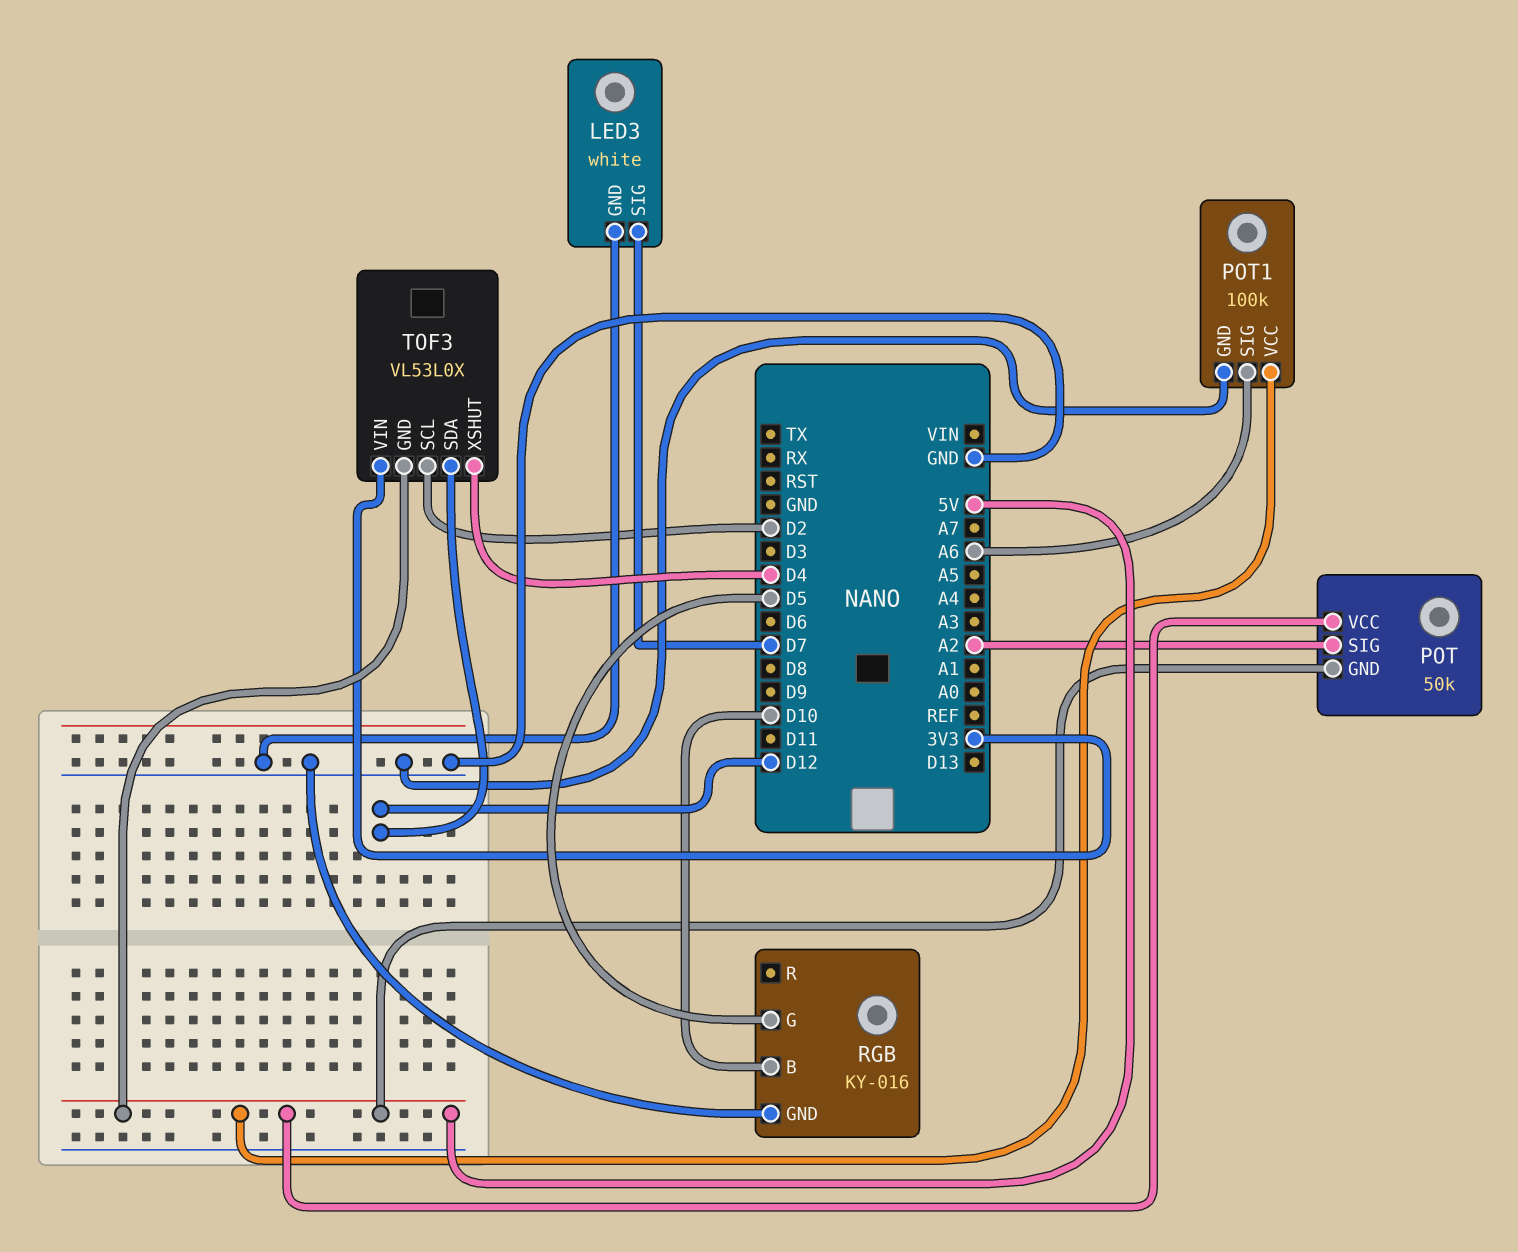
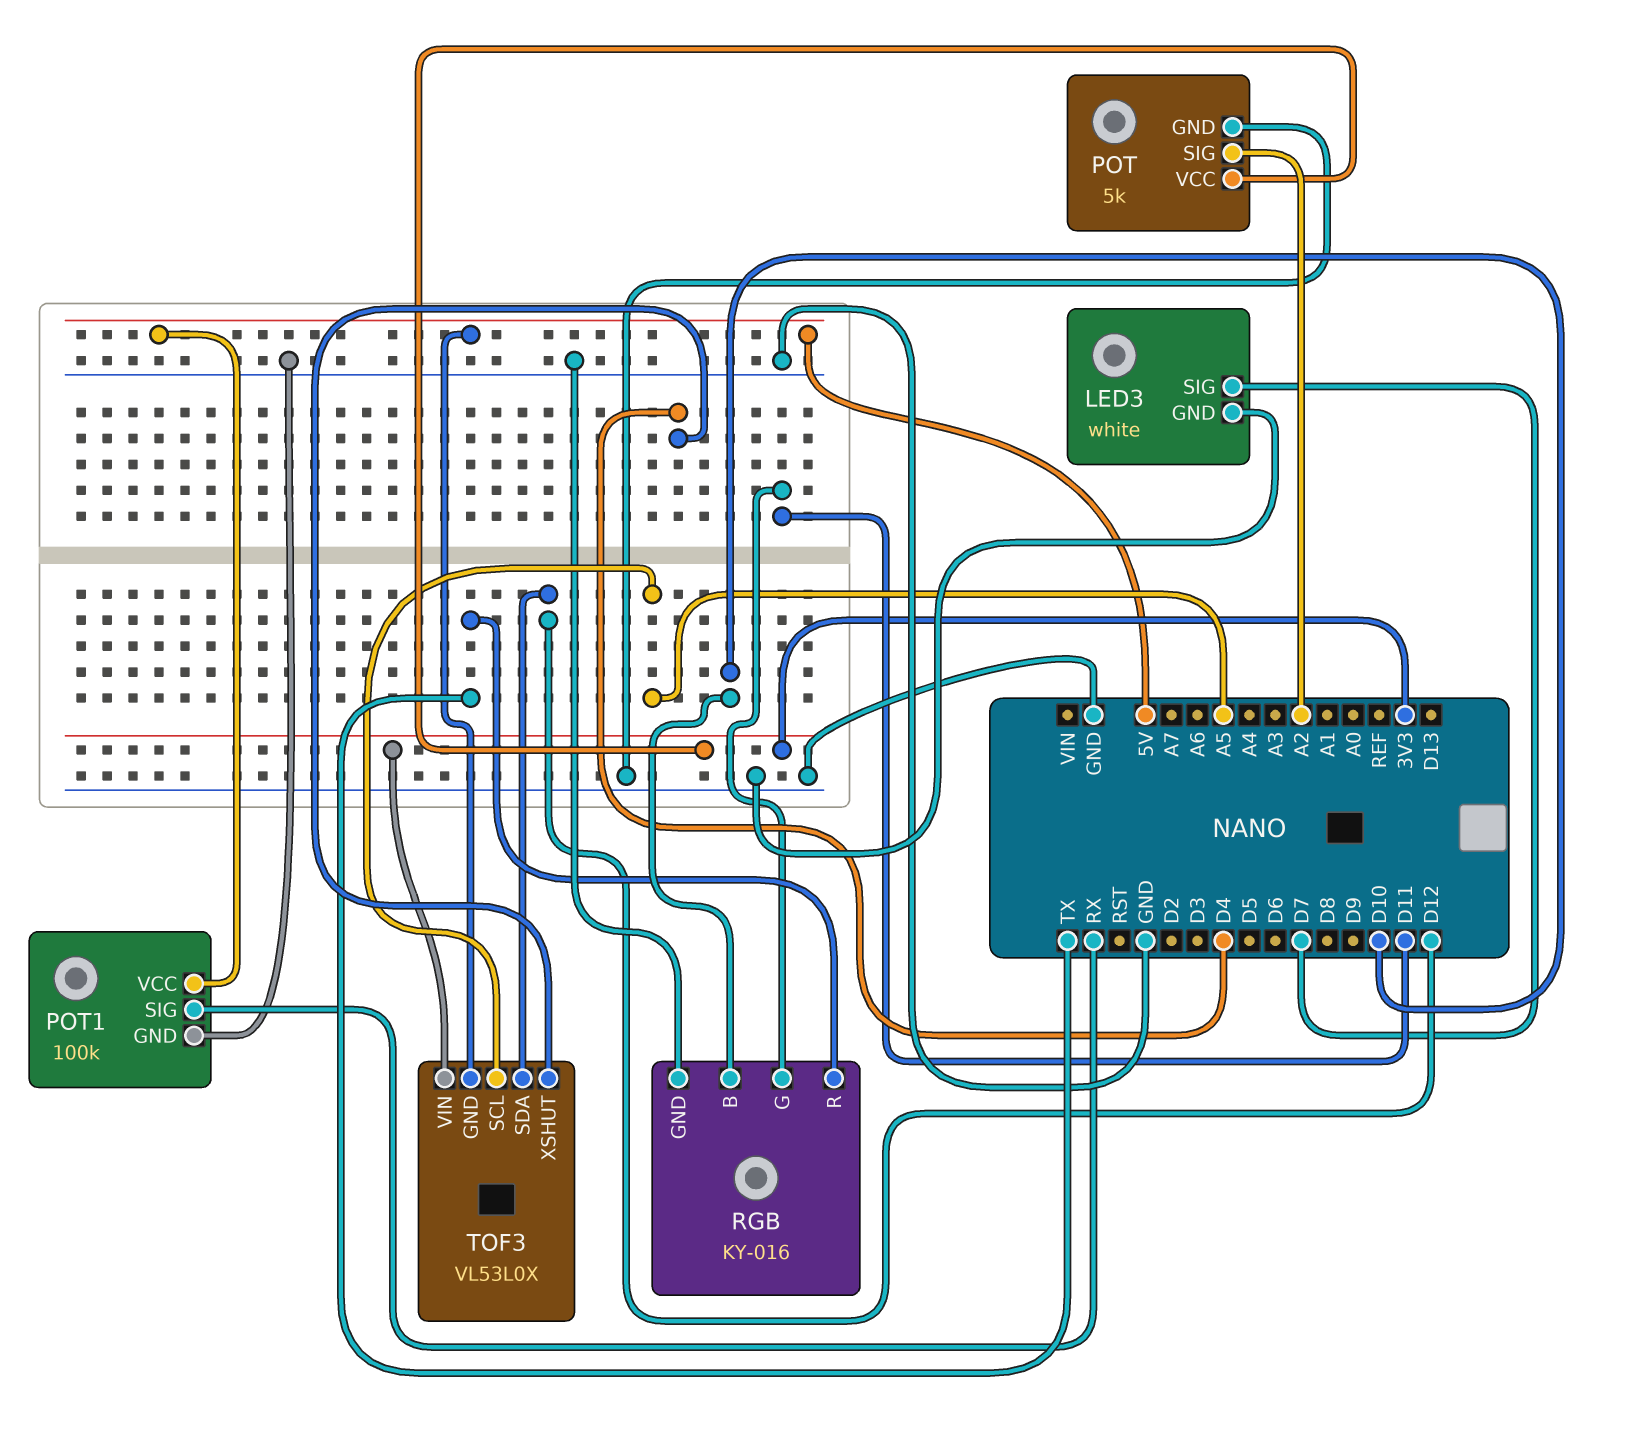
POT: 50k -> 5k
POT pin GND: 5V -> GND
POT pin VCC: 5V -> 3V3
POT1 pin SIG: A6 -> RX
RGB pin G: D5 -> D11
RGB pin R: none -> TX
TOF3 pin SCL: D2 -> A5

